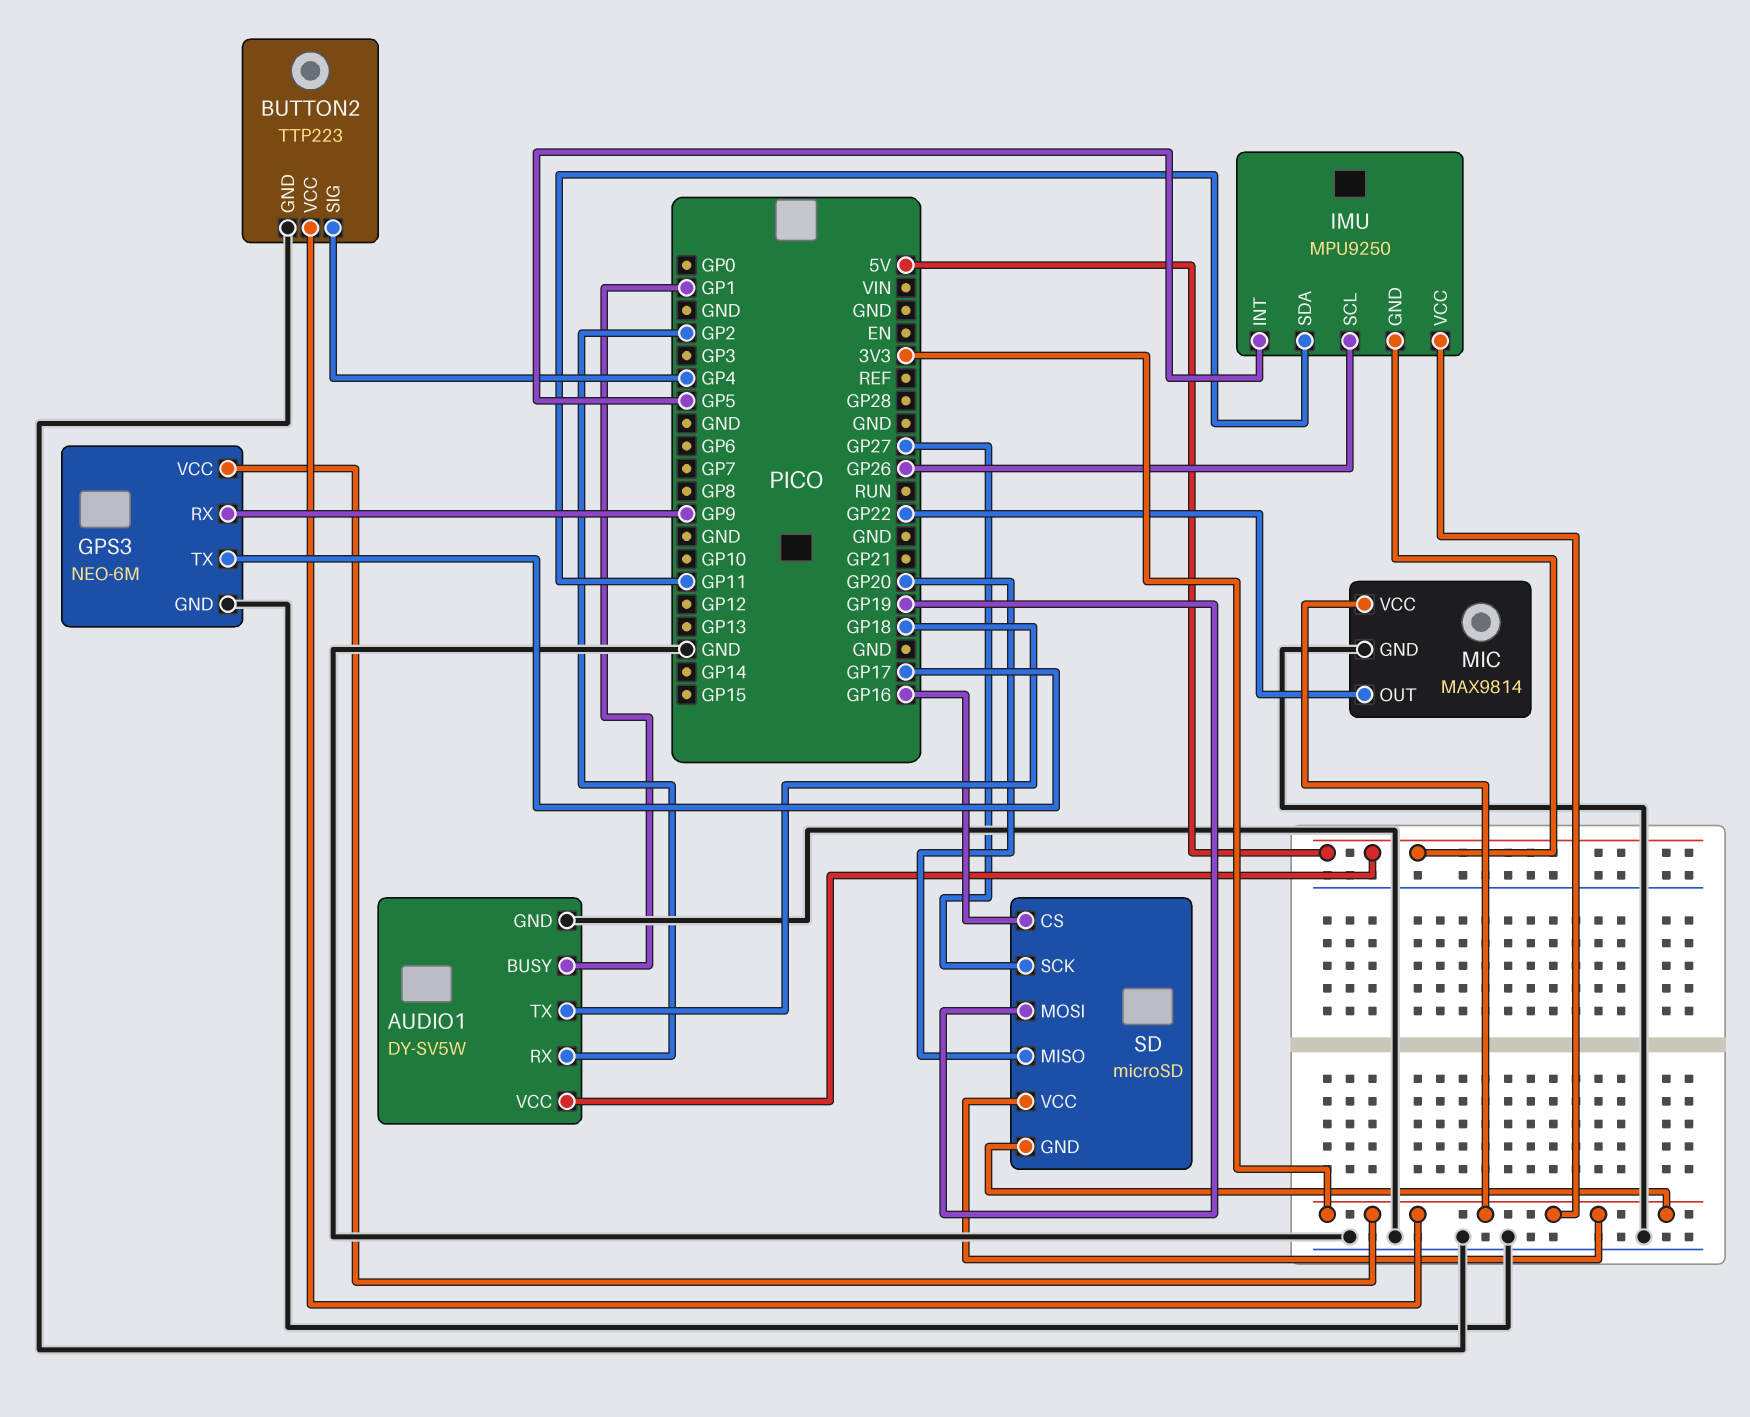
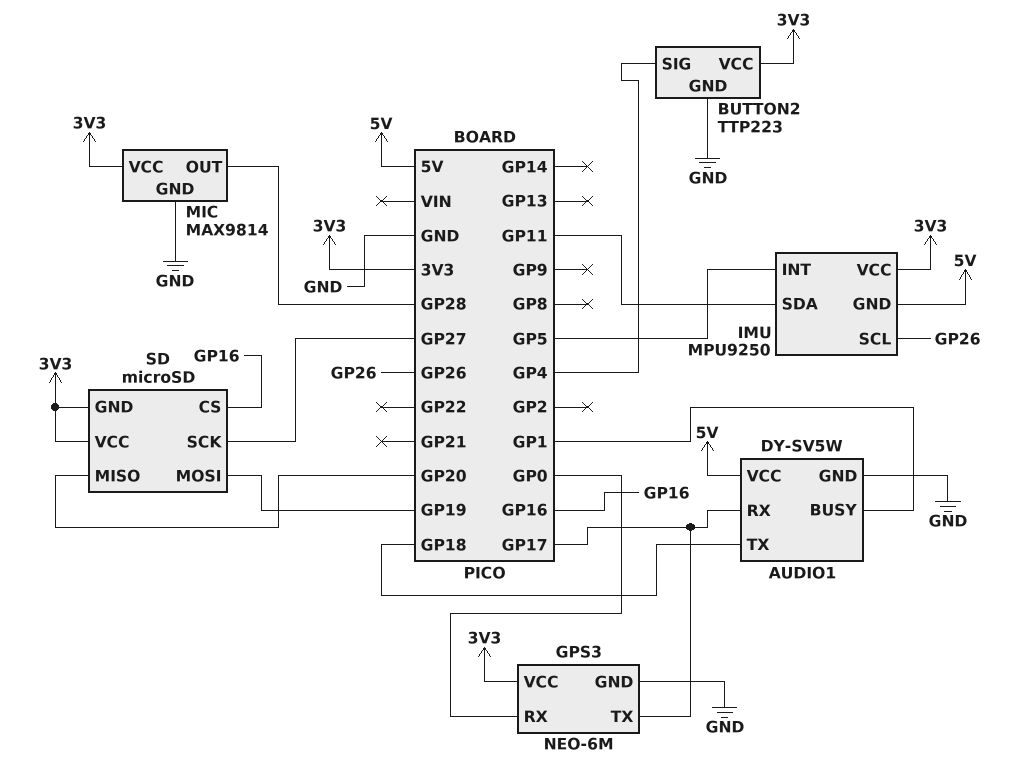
AUDIO1 pin RX: GP2 -> GP17
GPS3 pin RX: GP9 -> GP0
MIC pin OUT: GP22 -> GP28

